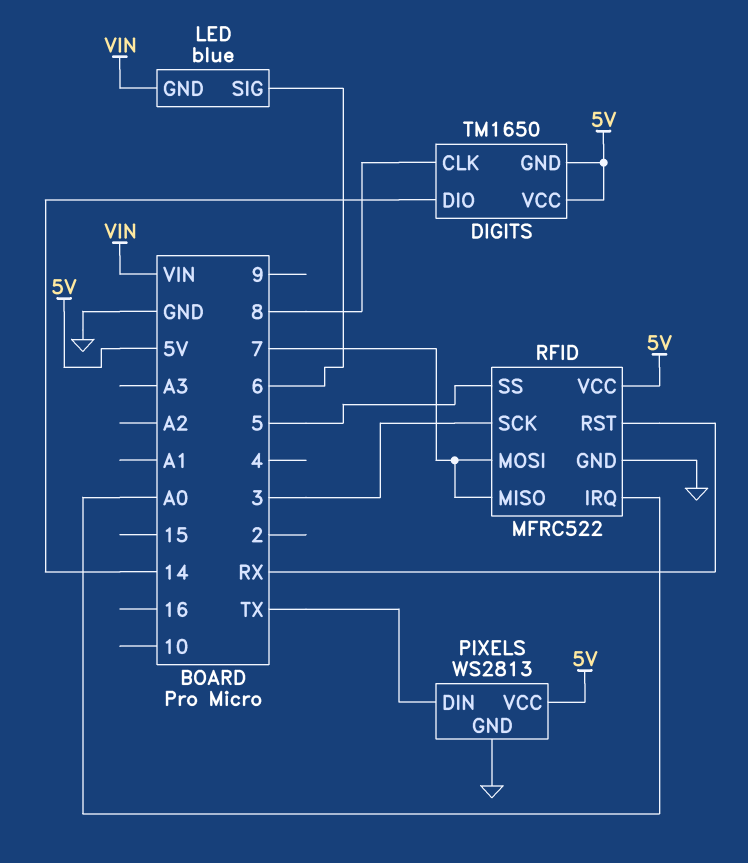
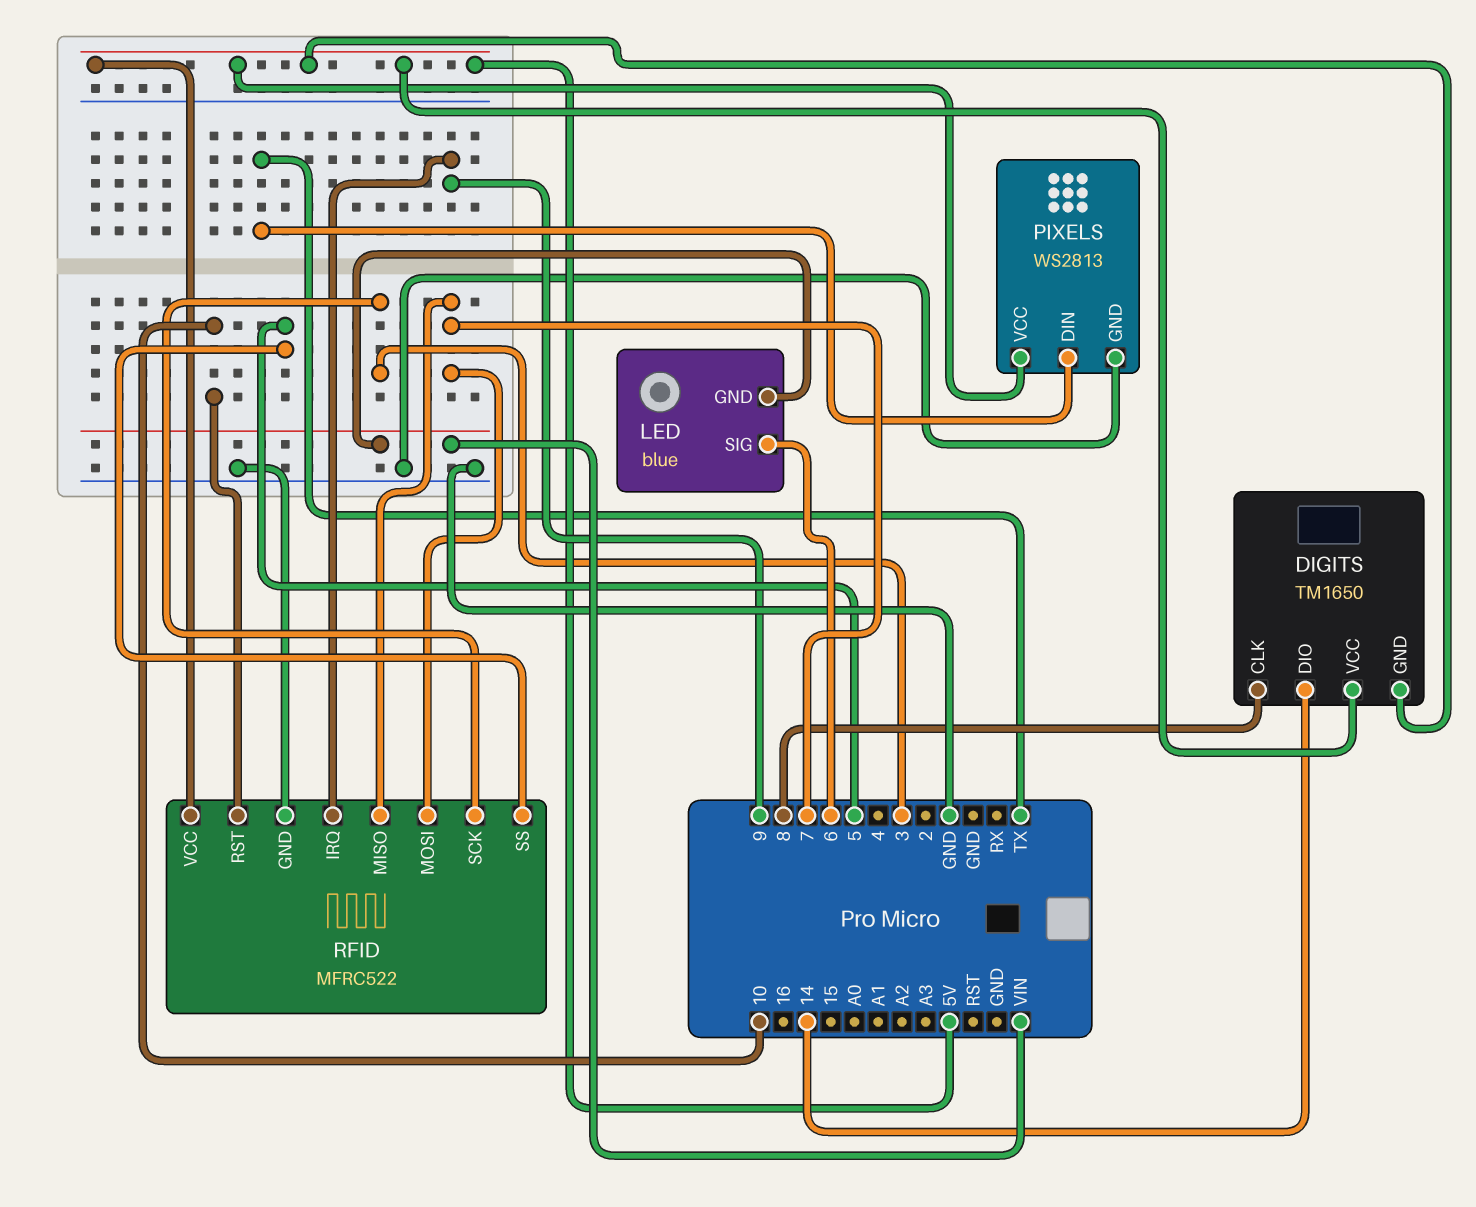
RFID pin IRQ: A0 -> 9
RFID pin RST: RX -> 10

